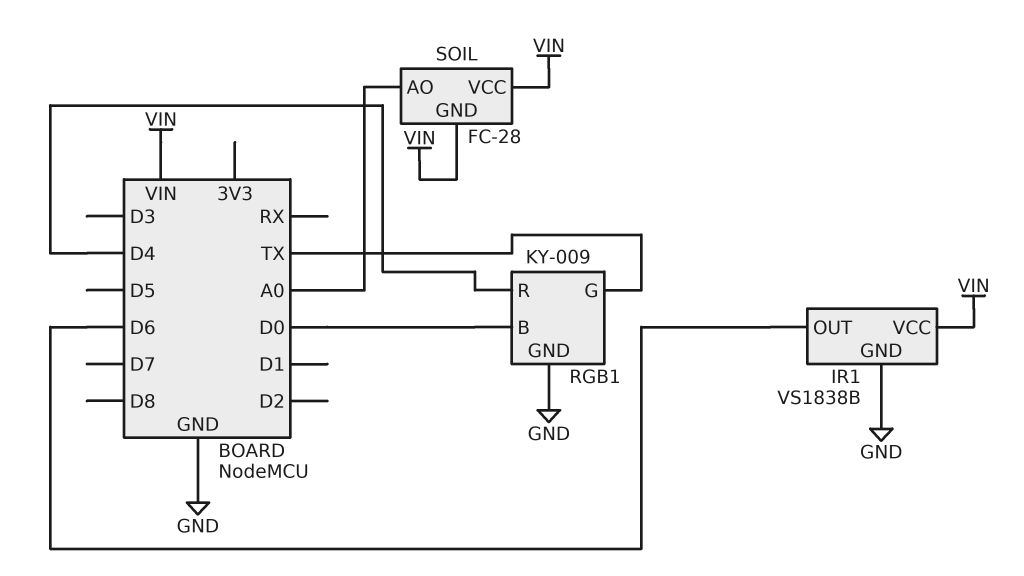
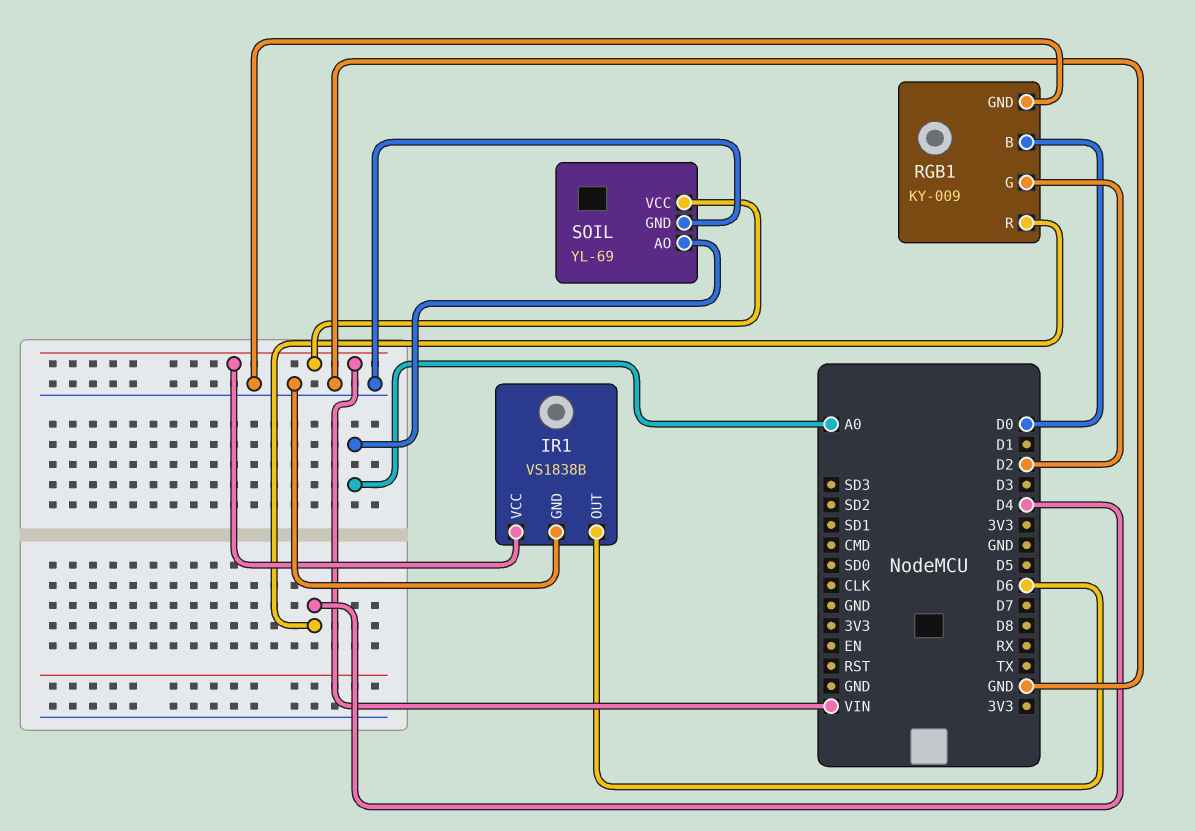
RGB1 pin G: TX -> D2
SOIL: FC-28 -> YL-69
SOIL pin GND: VIN -> GND

